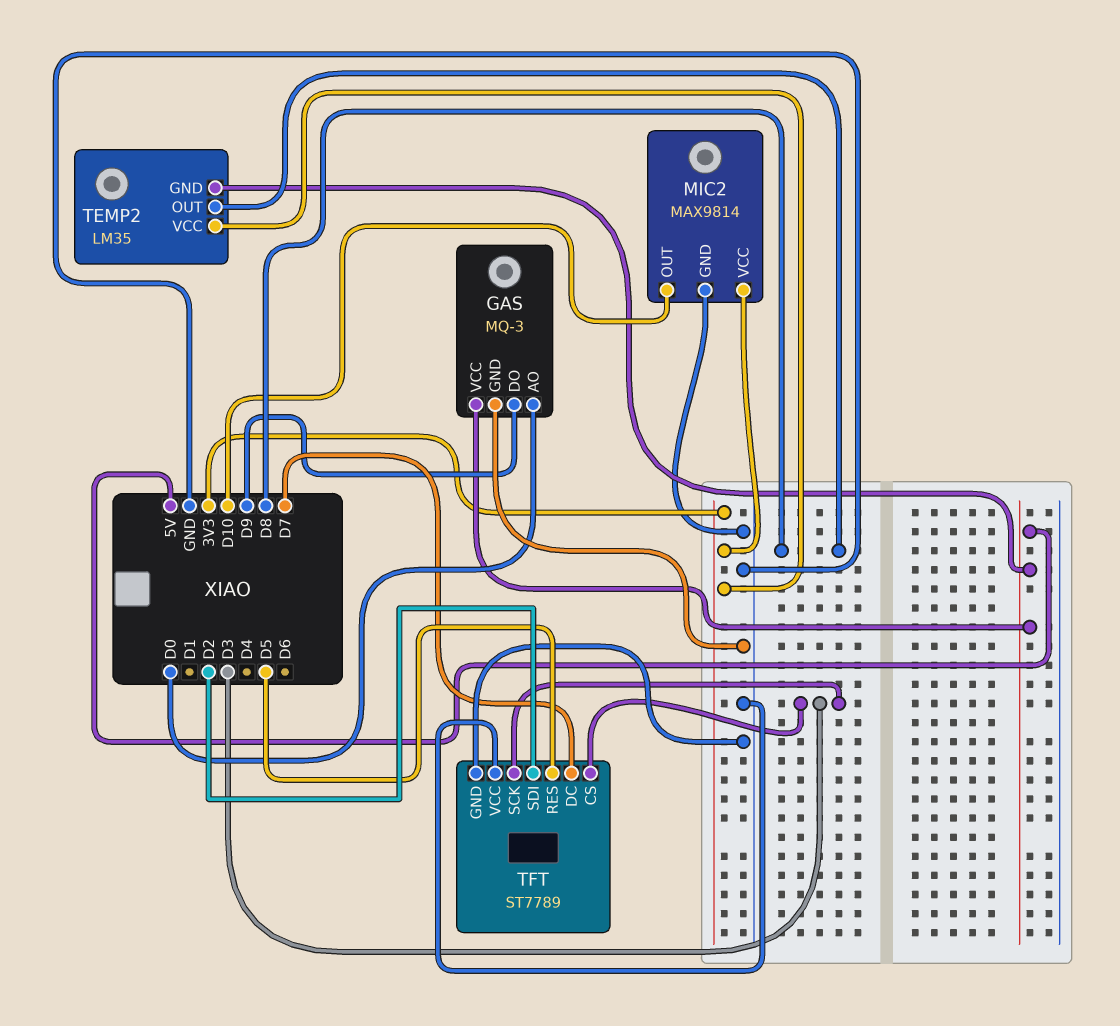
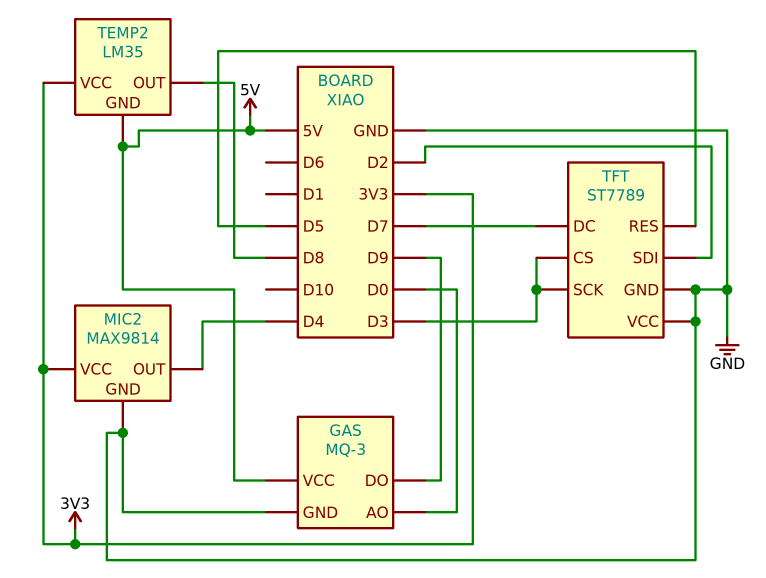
MIC2 pin OUT: D10 -> D4

